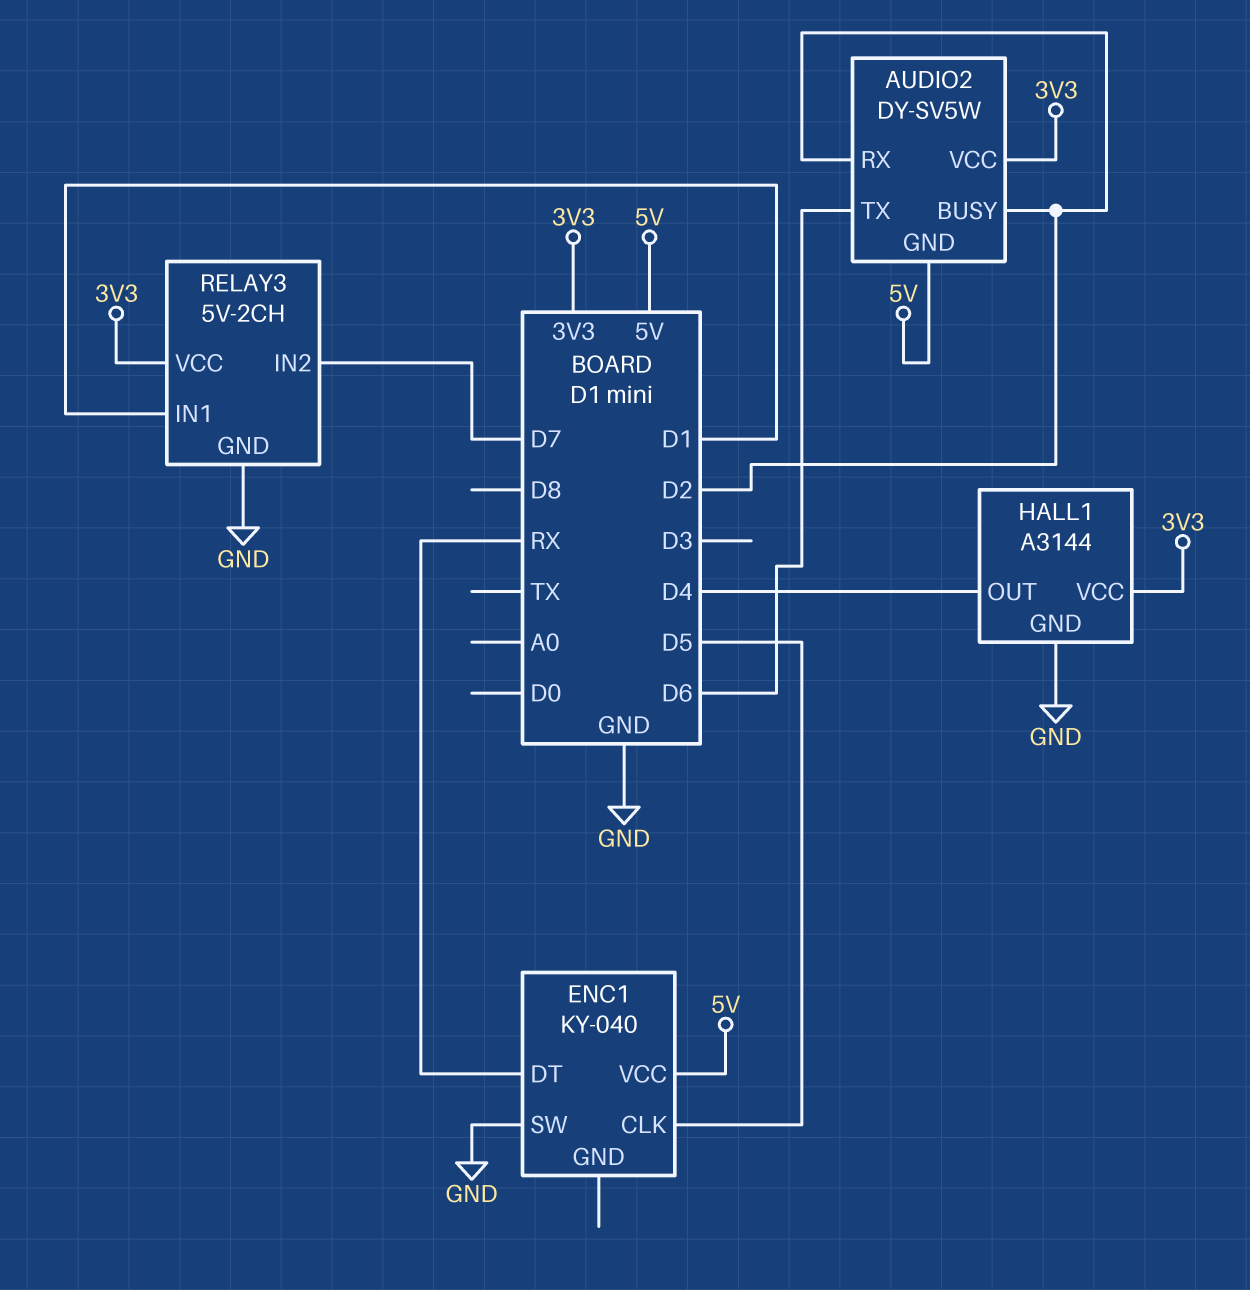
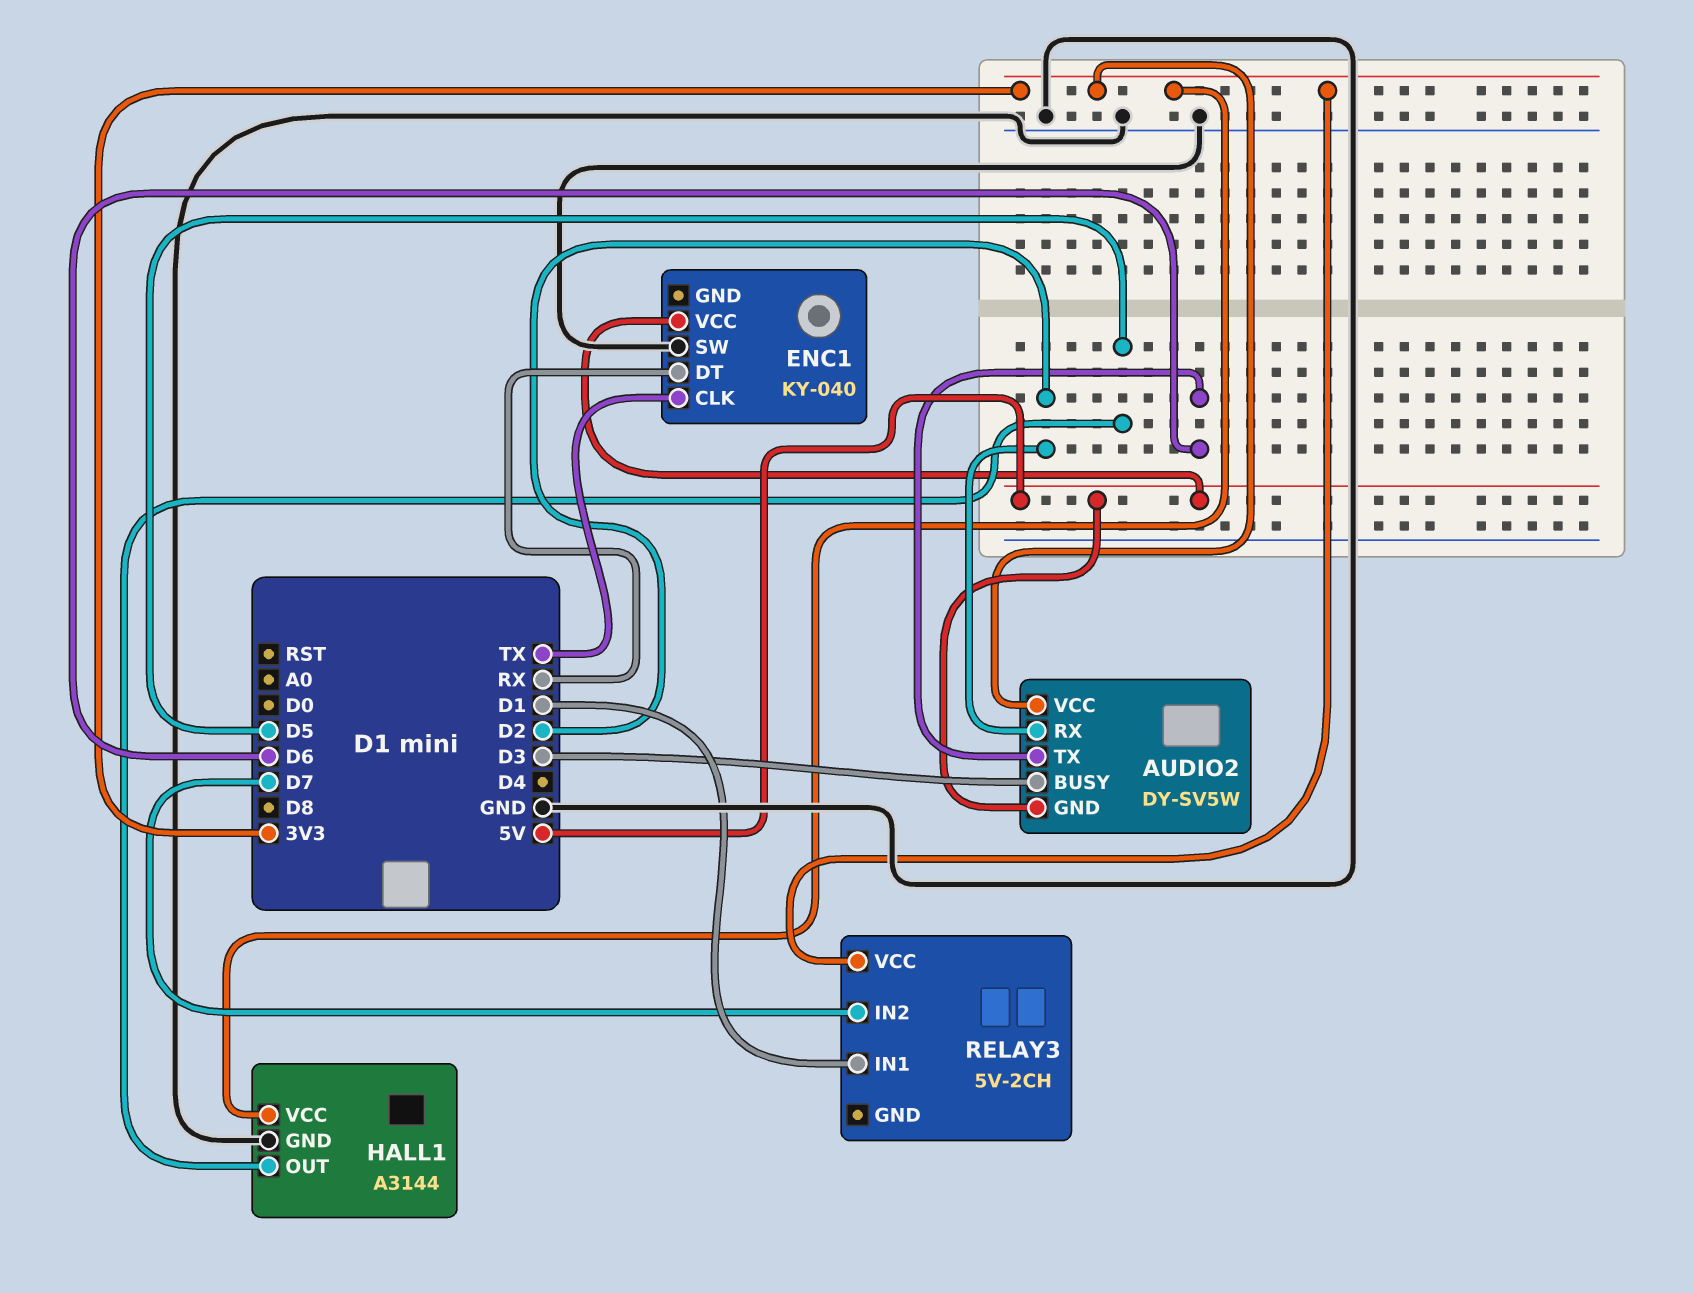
AUDIO2 pin BUSY: D2 -> D3
ENC1 pin CLK: D5 -> TX
HALL1 pin OUT: D4 -> D5
RELAY3 pin GND: GND -> none

